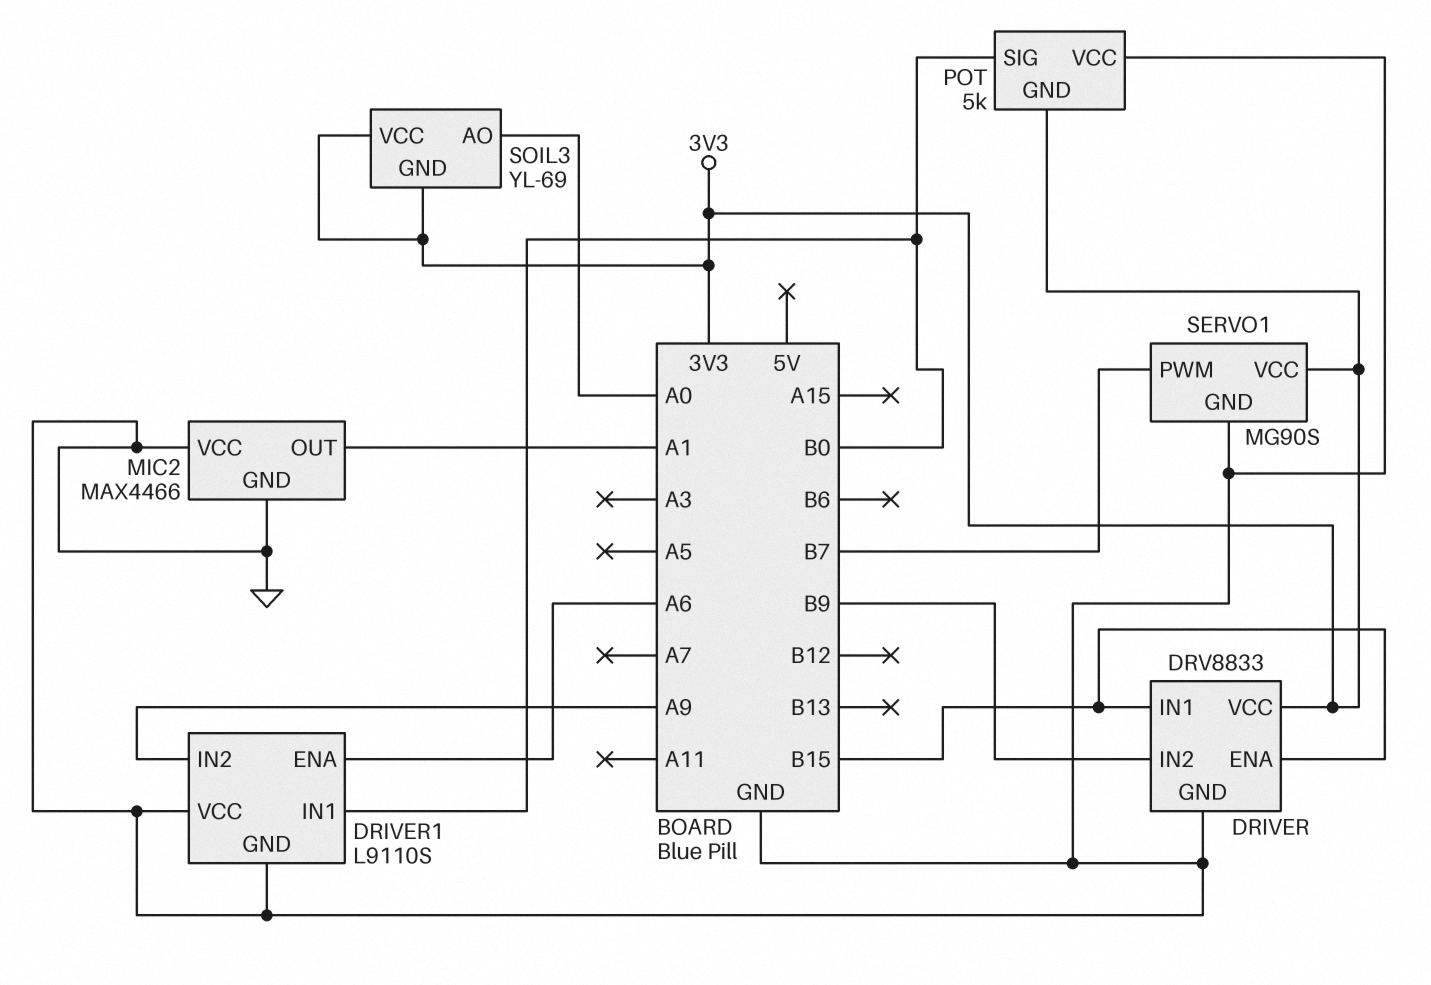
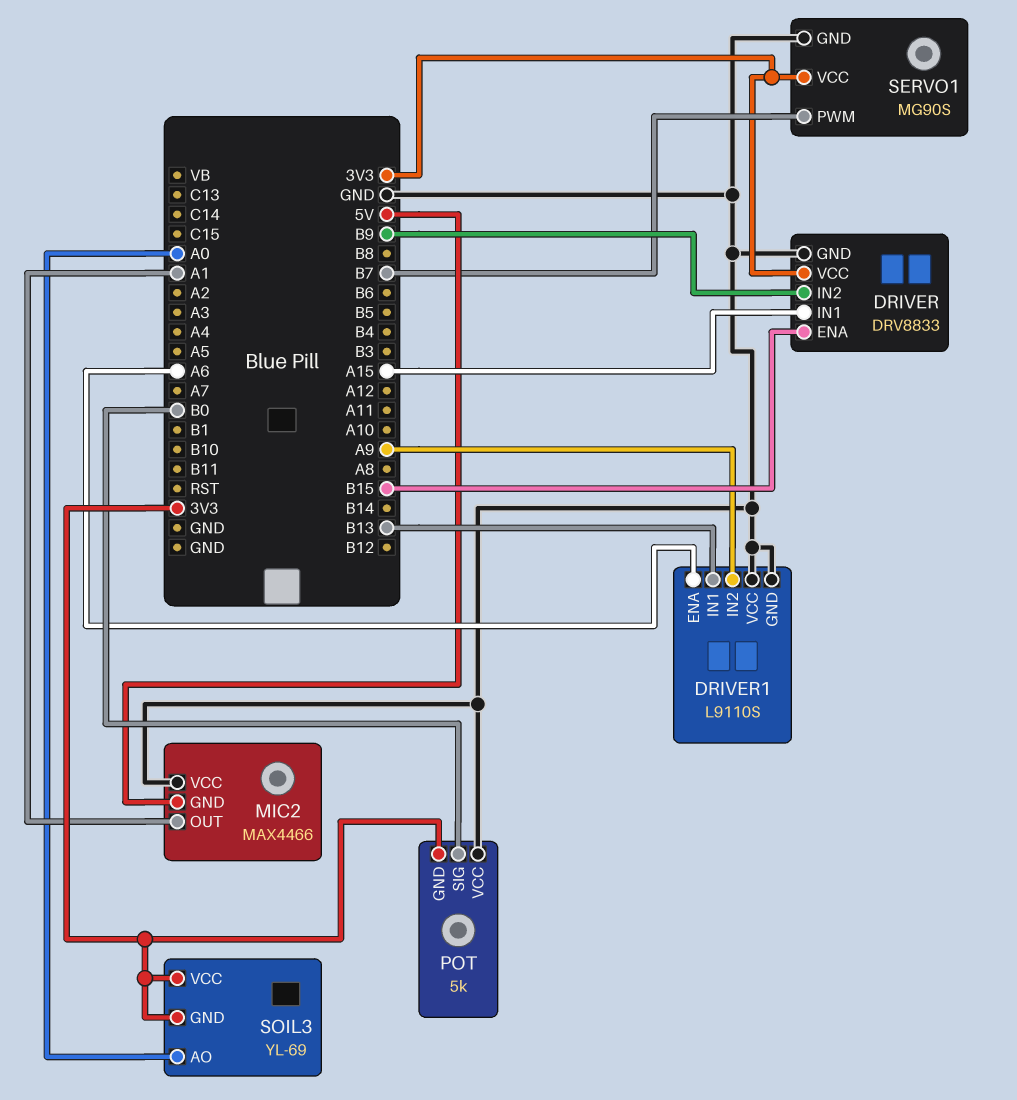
DRIVER pin IN1: B15 -> A15
DRIVER1 pin IN1: B0 -> B13
MIC2 pin GND: GND -> 5V

